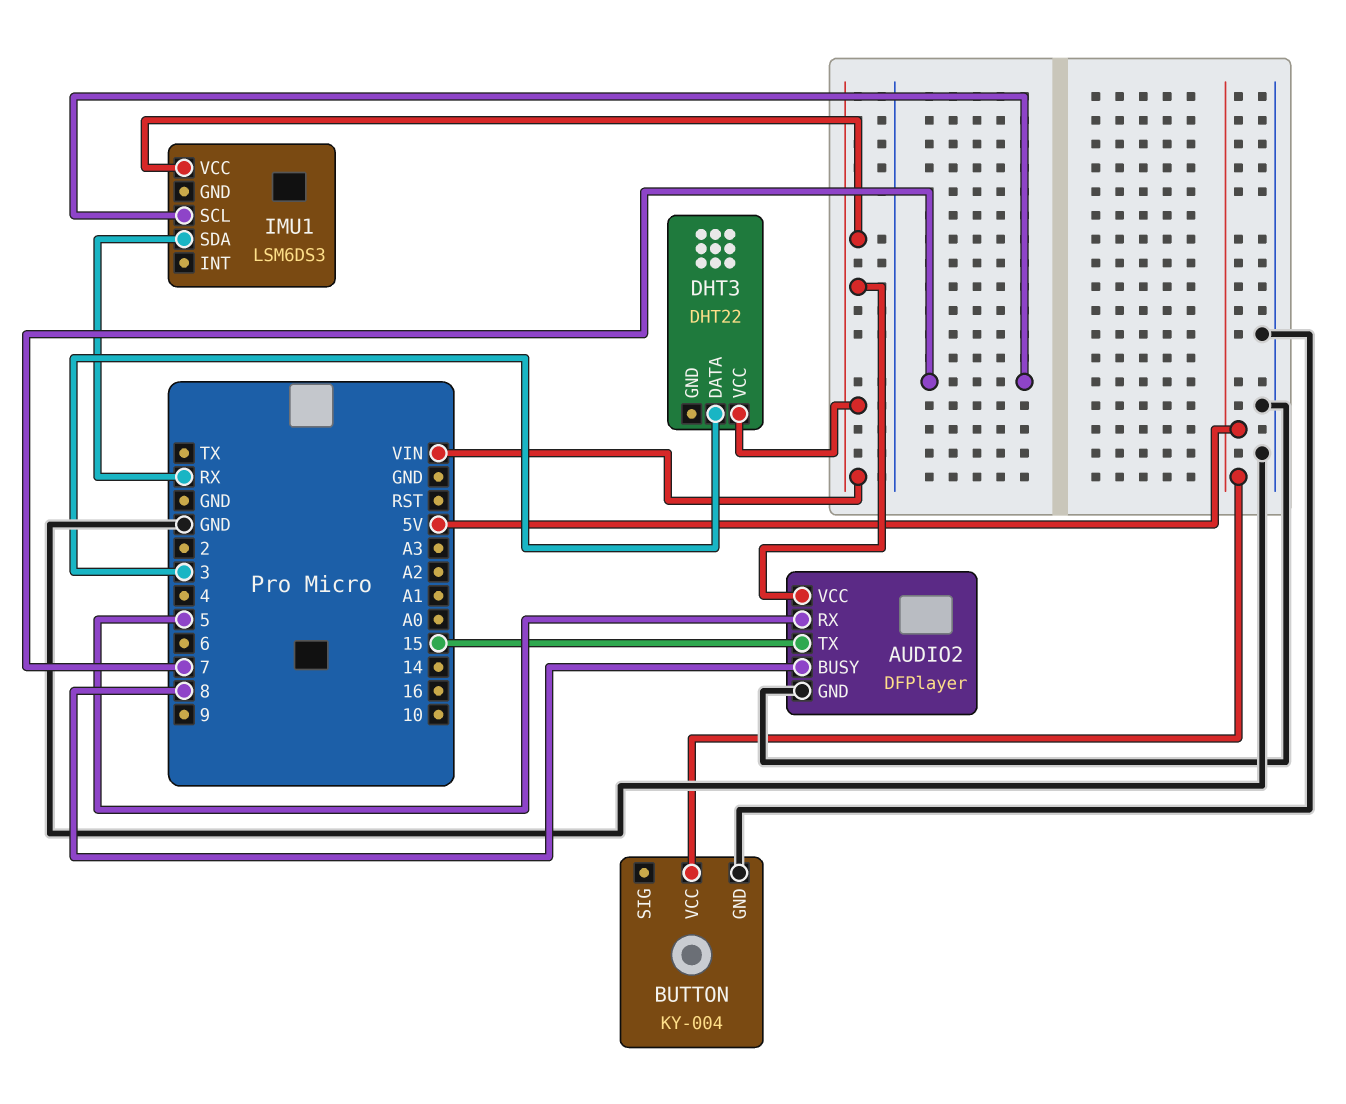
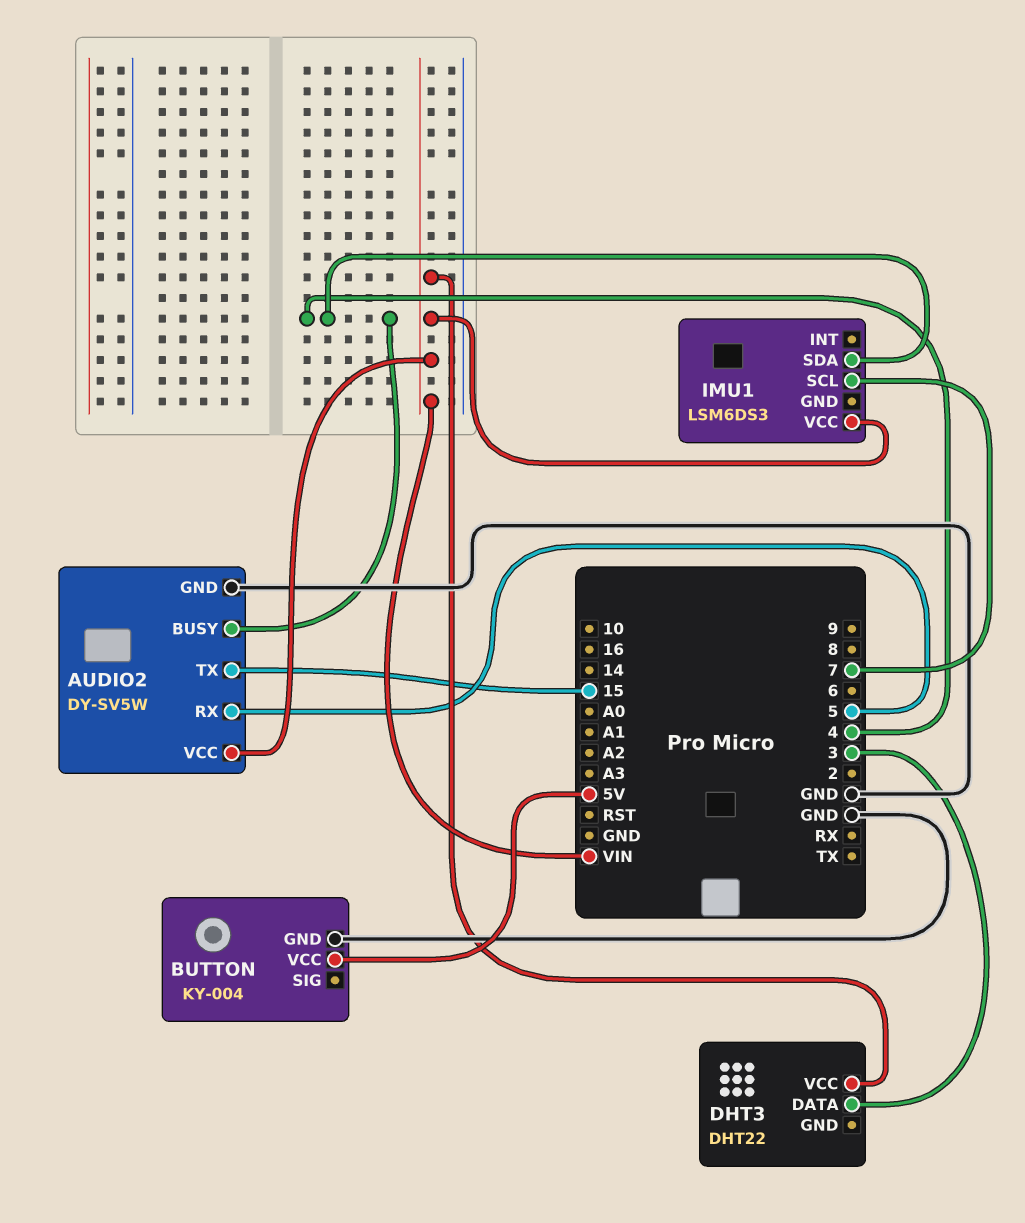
AUDIO2: DFPlayer -> DY-SV5W
AUDIO2 pin BUSY: 8 -> 4
IMU1 pin SDA: RX -> 4

